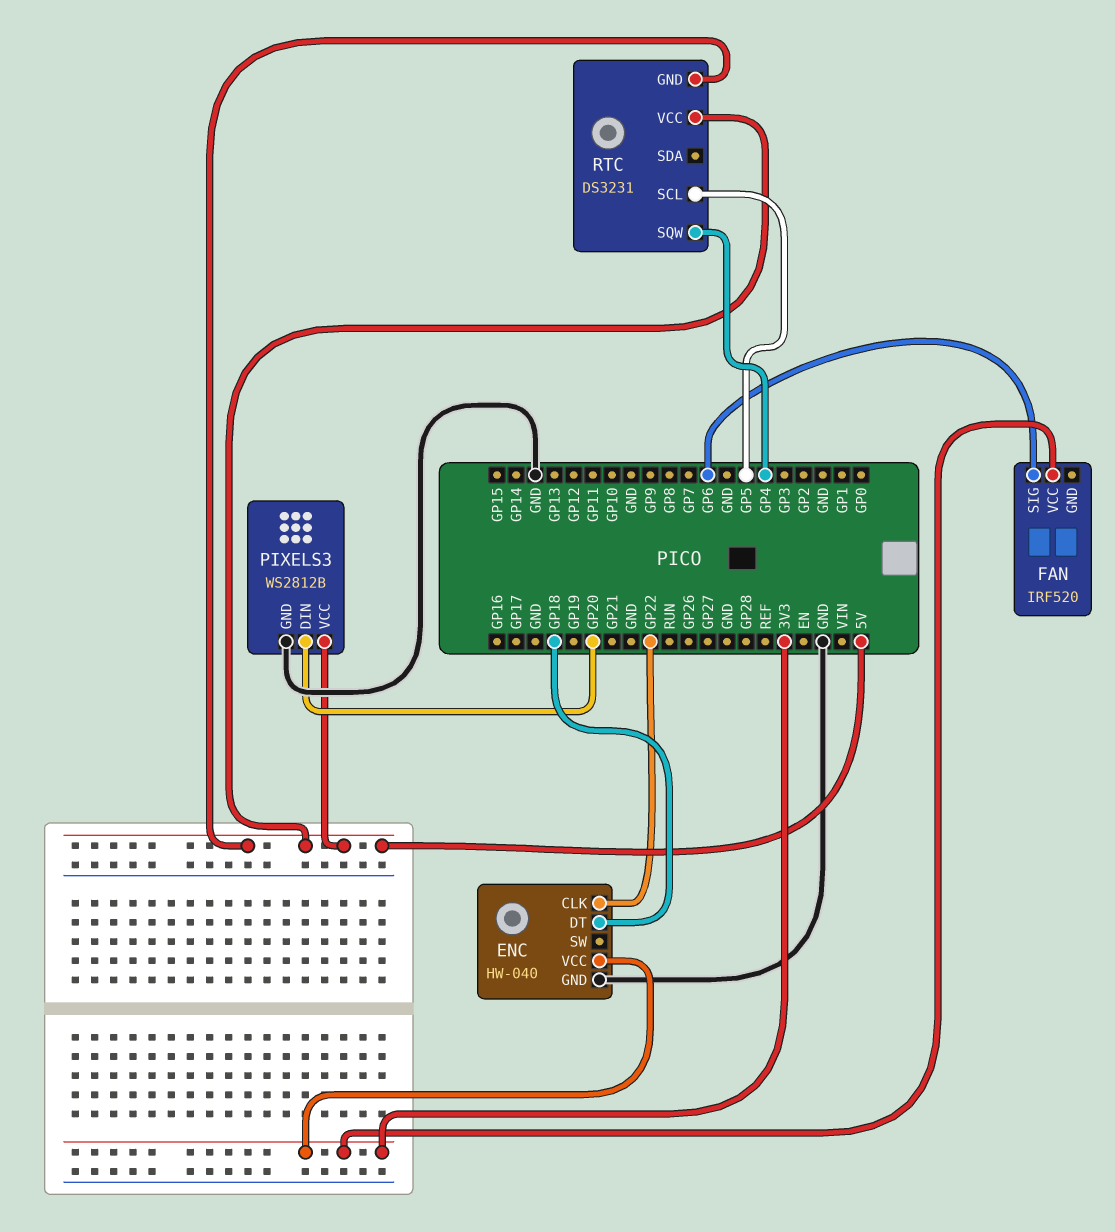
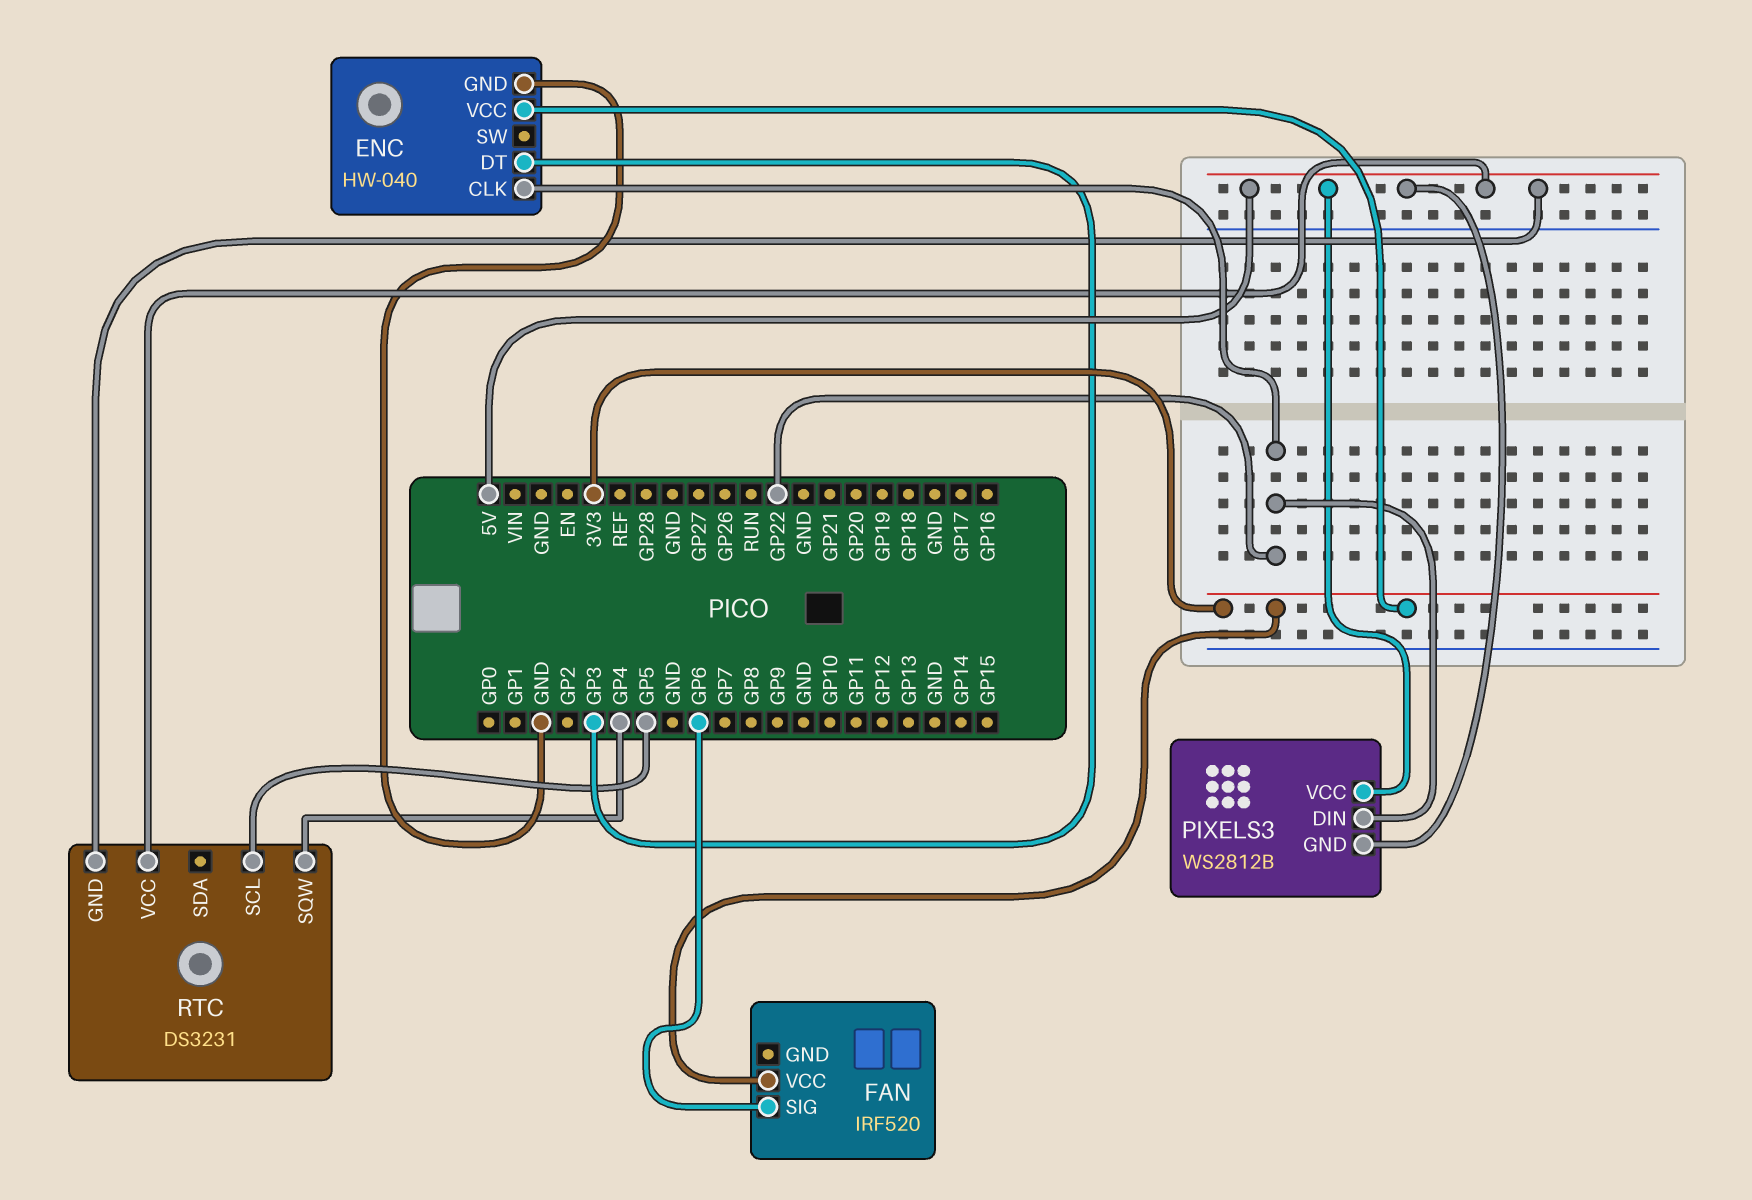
ENC pin DT: GP18 -> GP3
PIXELS3 pin DIN: GP20 -> GP22
PIXELS3 pin GND: GND -> 5V

